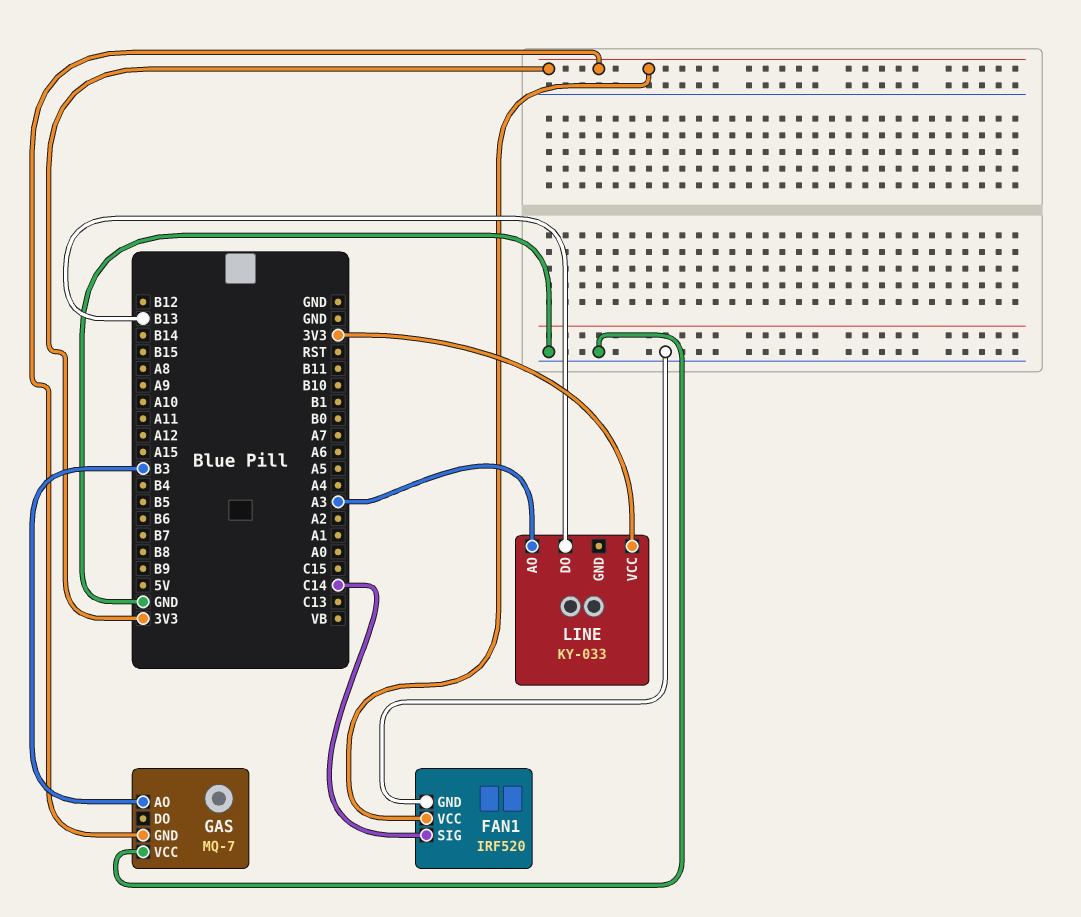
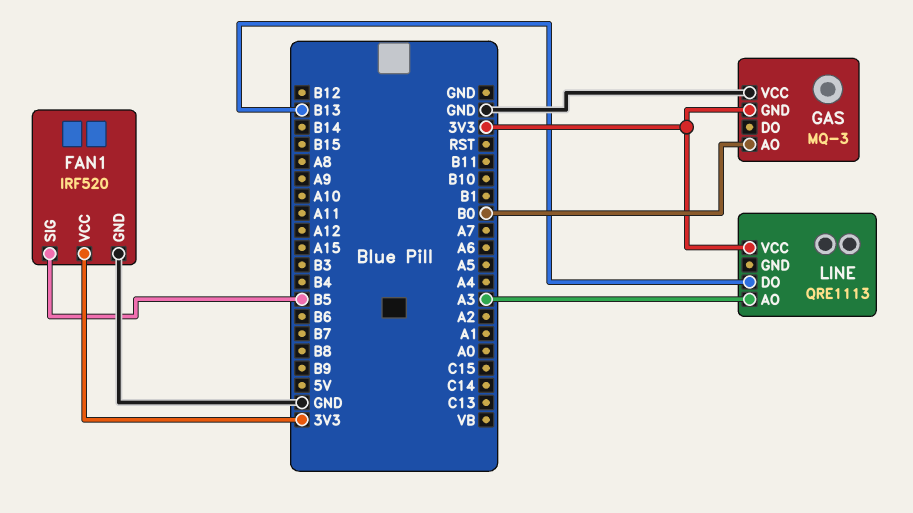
FAN1 pin SIG: C14 -> B5
GAS: MQ-7 -> MQ-3
GAS pin AO: B3 -> B0
LINE: KY-033 -> QRE1113

